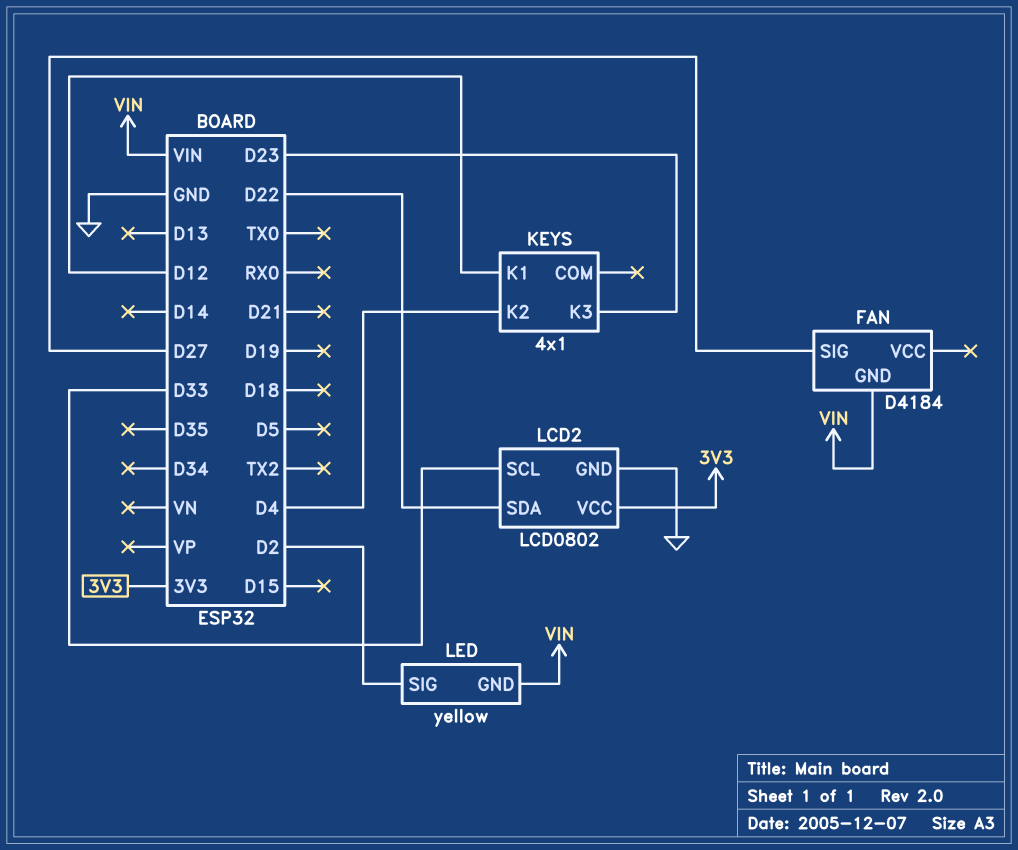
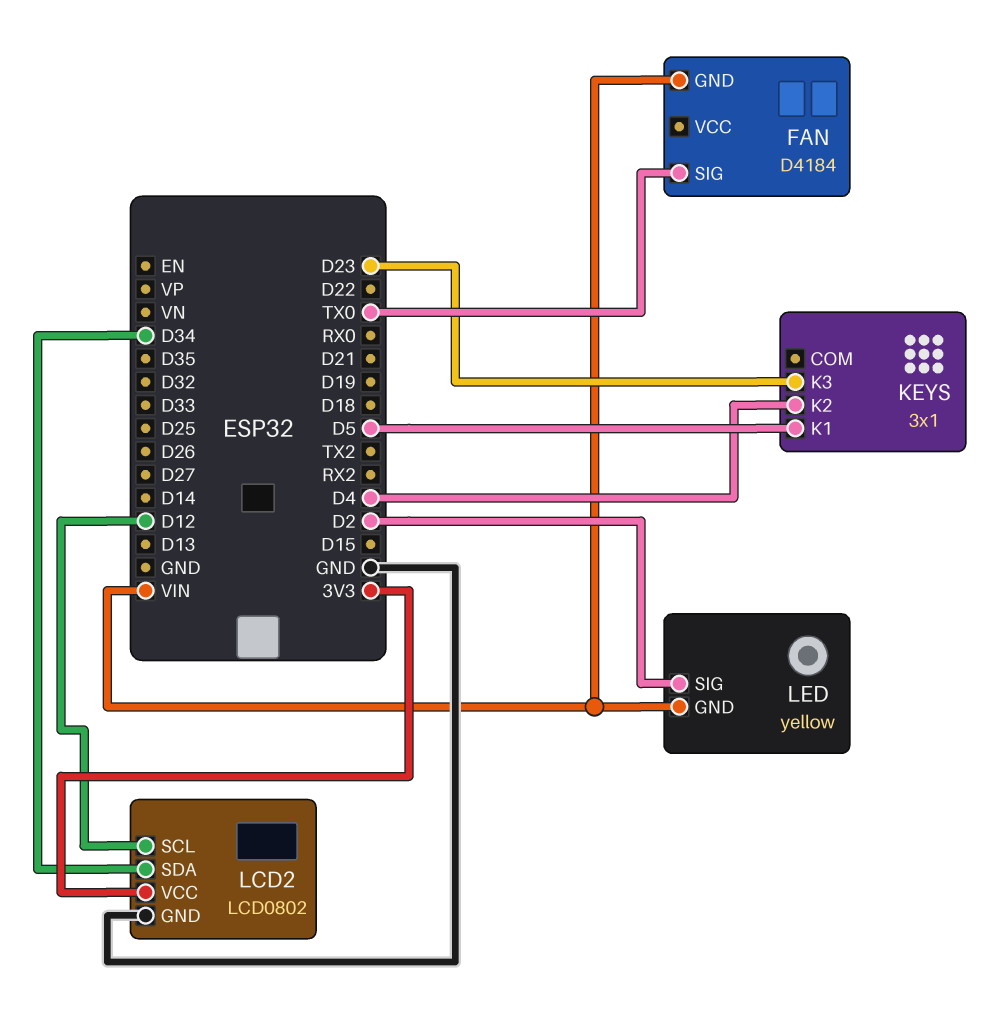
FAN pin SIG: D27 -> TX0
KEYS: 4x1 -> 3x1
KEYS pin K1: D12 -> D5
LCD2 pin SCL: D33 -> D12
LCD2 pin SDA: D22 -> D34

